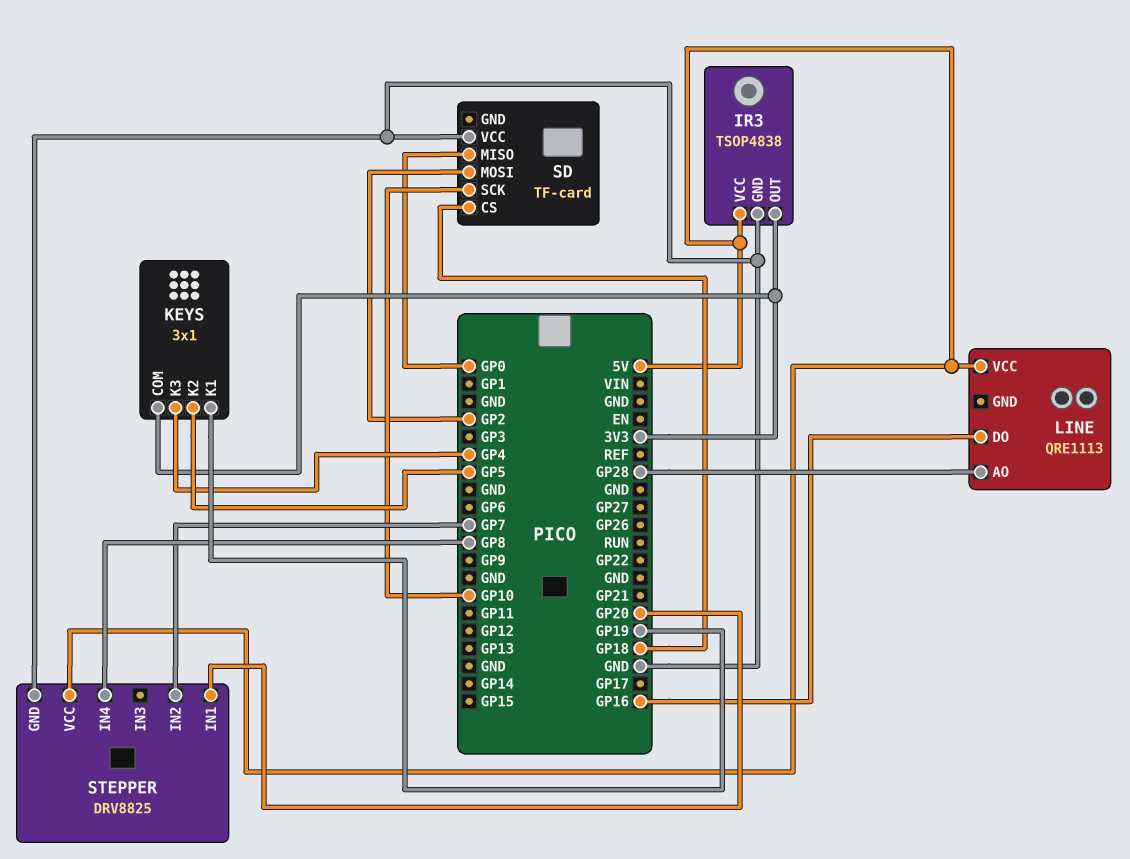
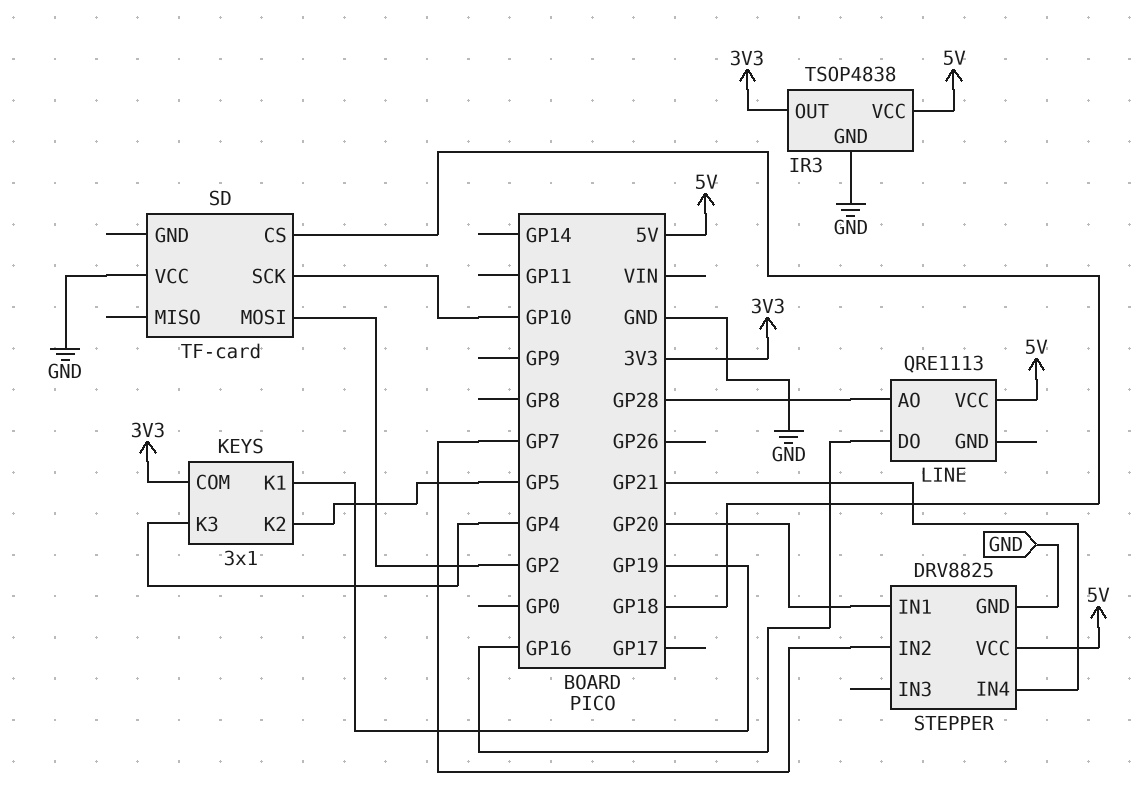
SD pin MISO: GP0 -> none
STEPPER pin IN4: GP8 -> GP21

